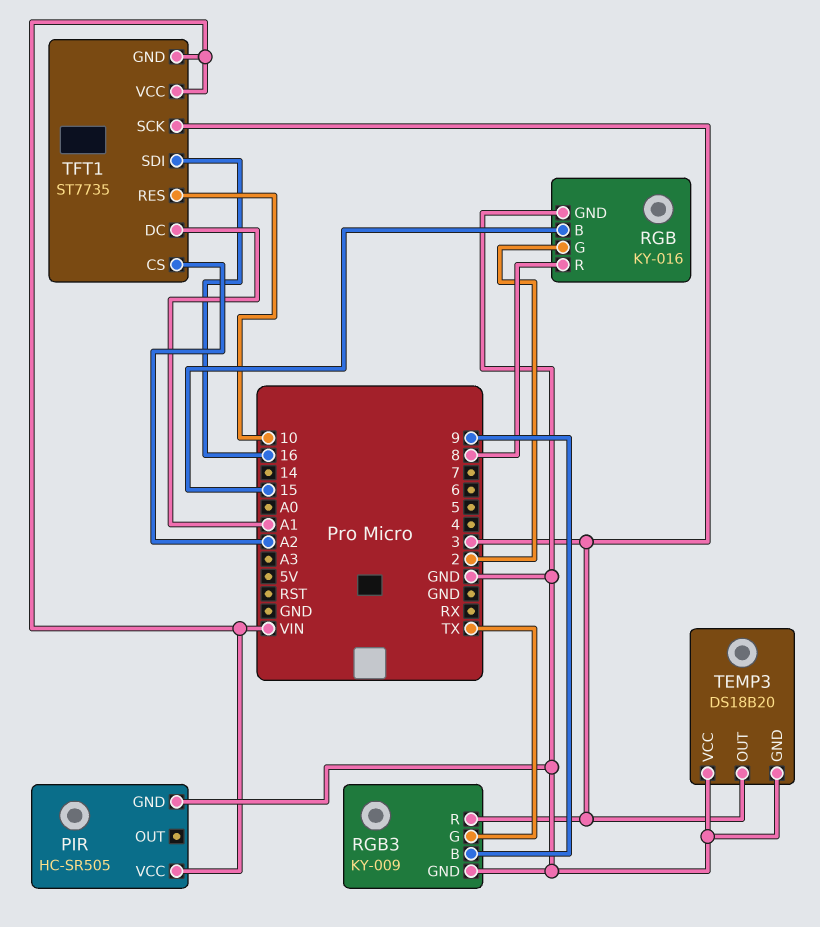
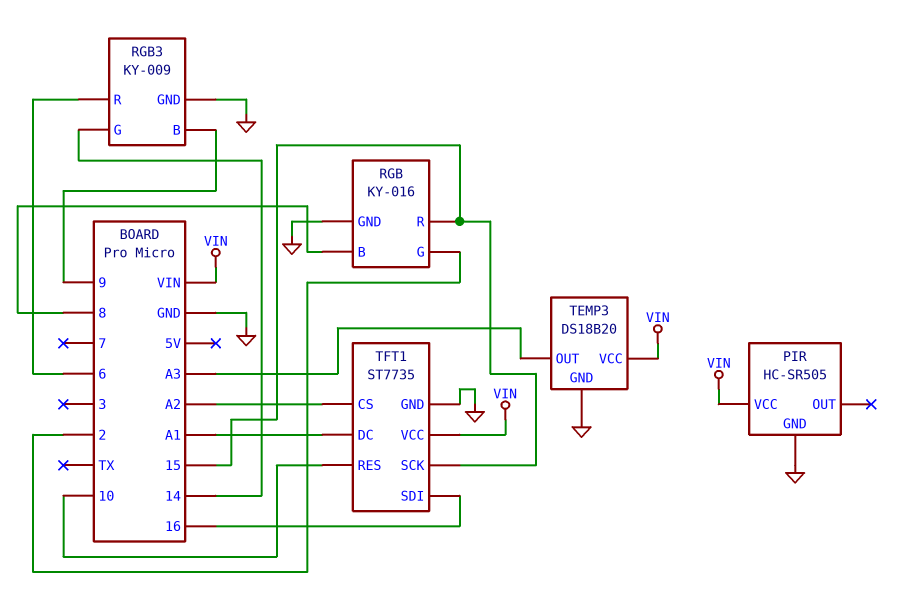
RGB pin B: 15 -> 8
RGB pin R: 8 -> 15
RGB3 pin G: TX -> 14
RGB3 pin R: 3 -> 6
TEMP3 pin OUT: 3 -> A3
TEMP3 pin VCC: GND -> VIN
TFT1 pin GND: VIN -> GND
TFT1 pin SCK: 3 -> 15

